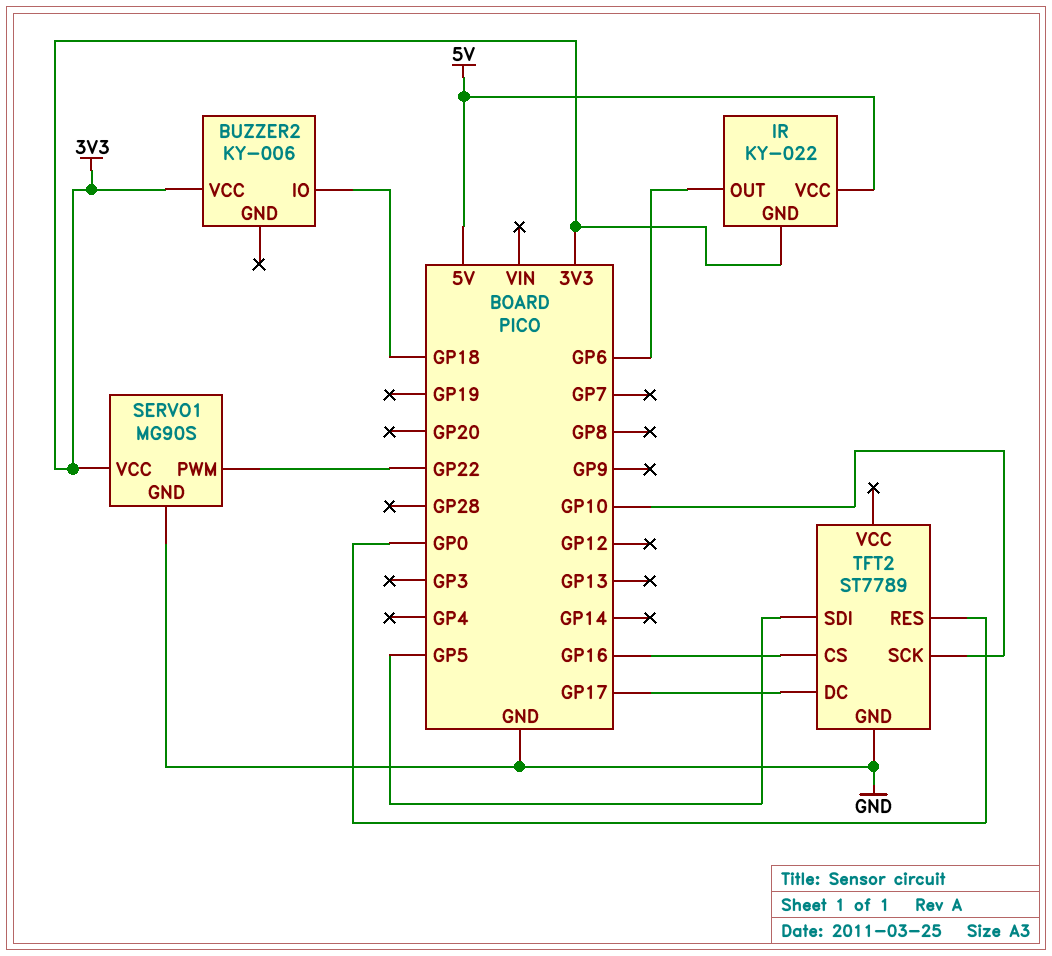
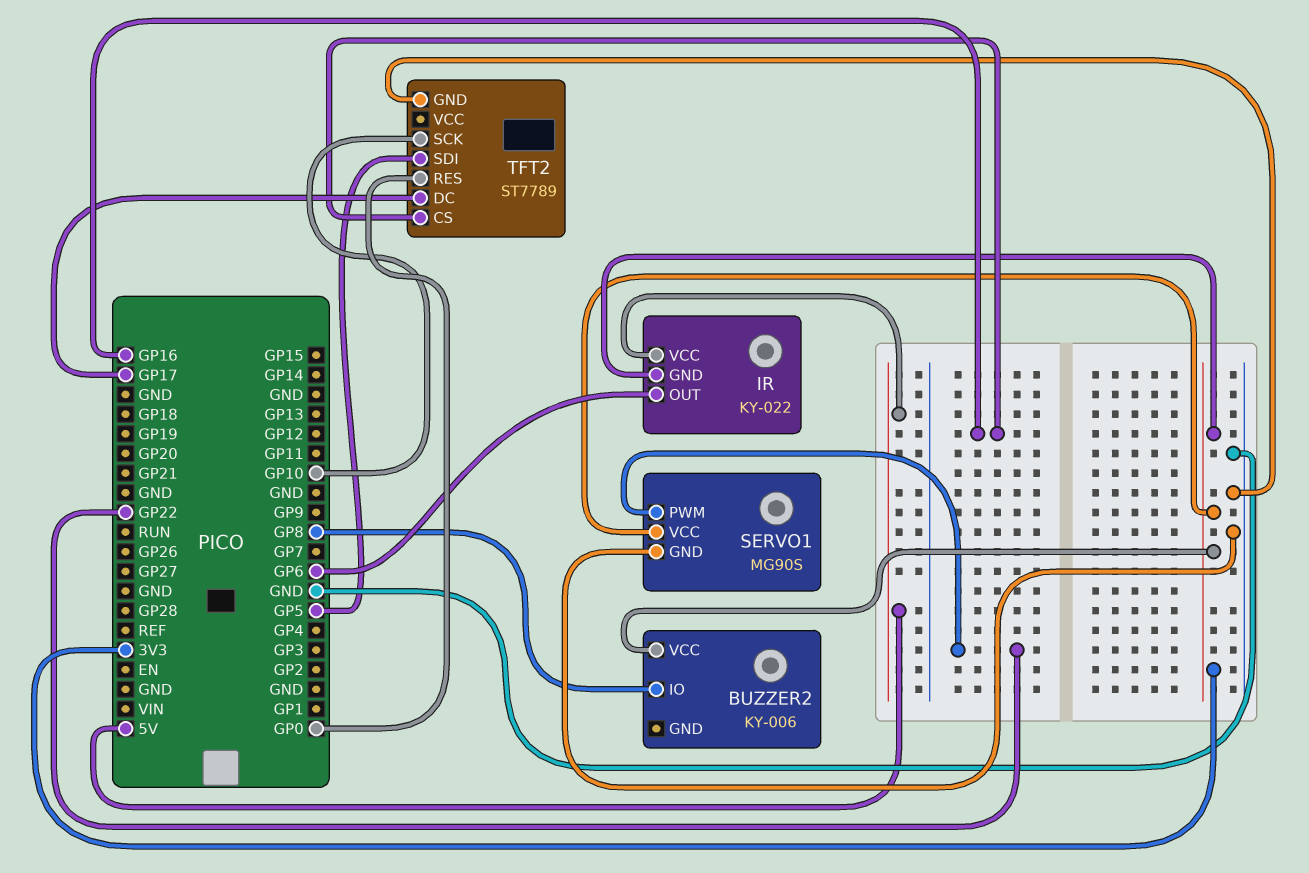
BUZZER2 pin IO: GP18 -> GP8

